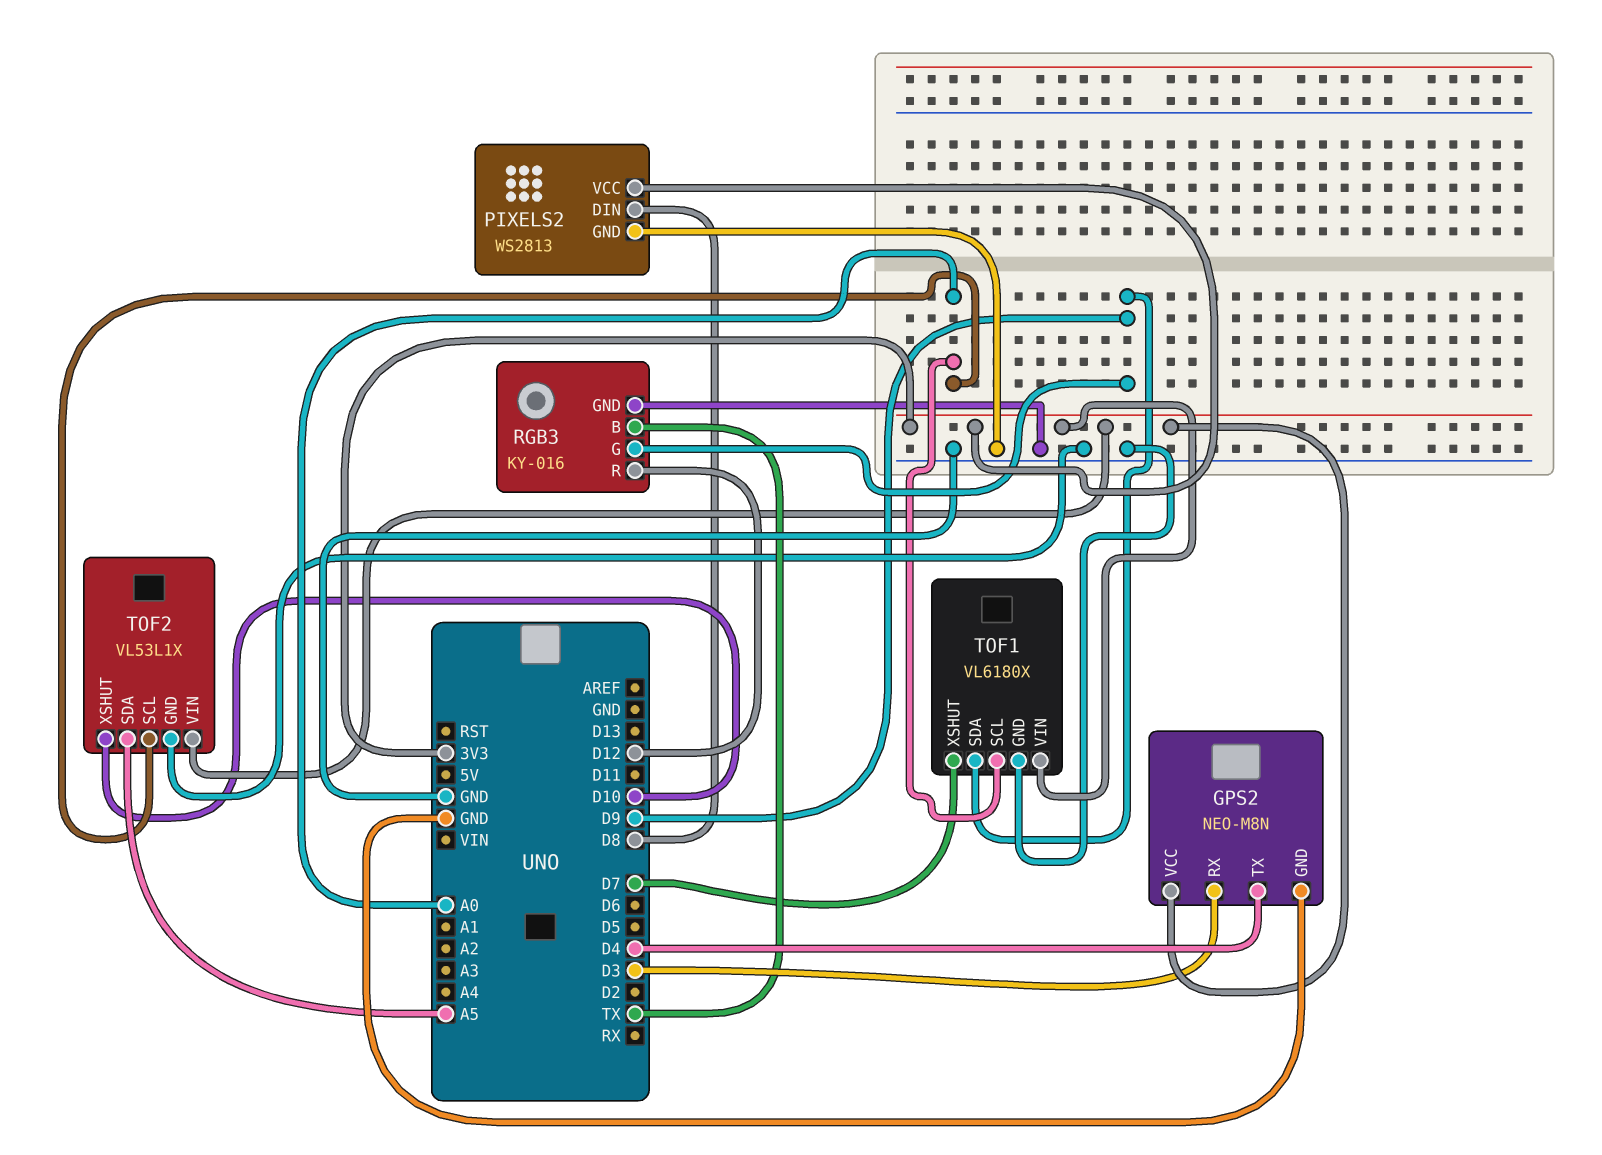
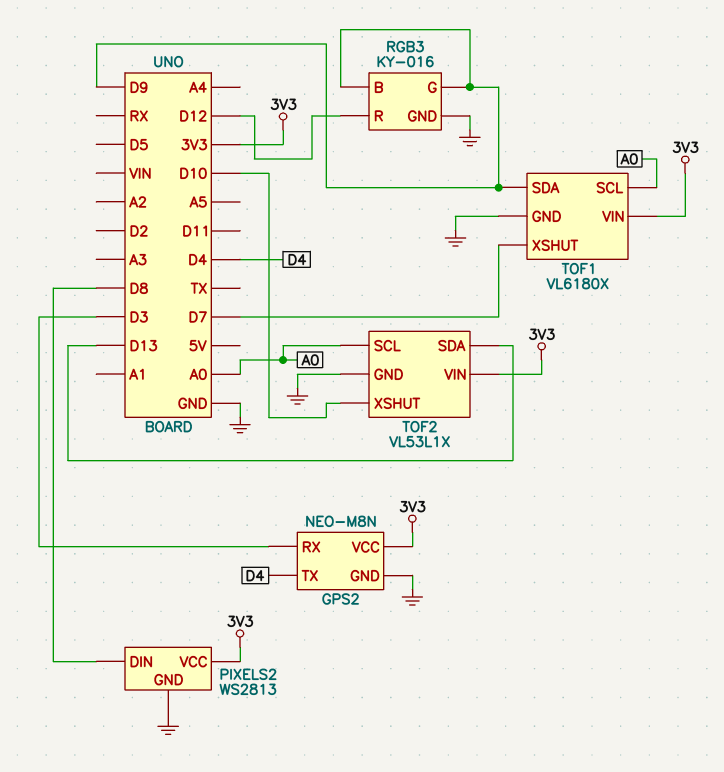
RGB3 pin B: TX -> D9
TOF2 pin SDA: A5 -> D13

